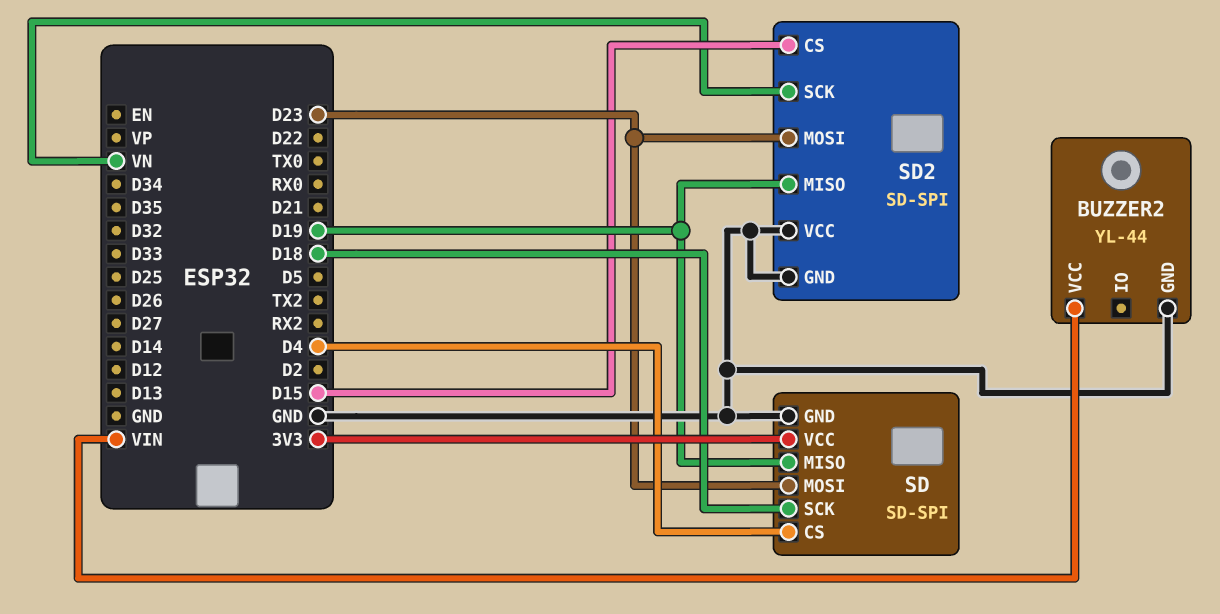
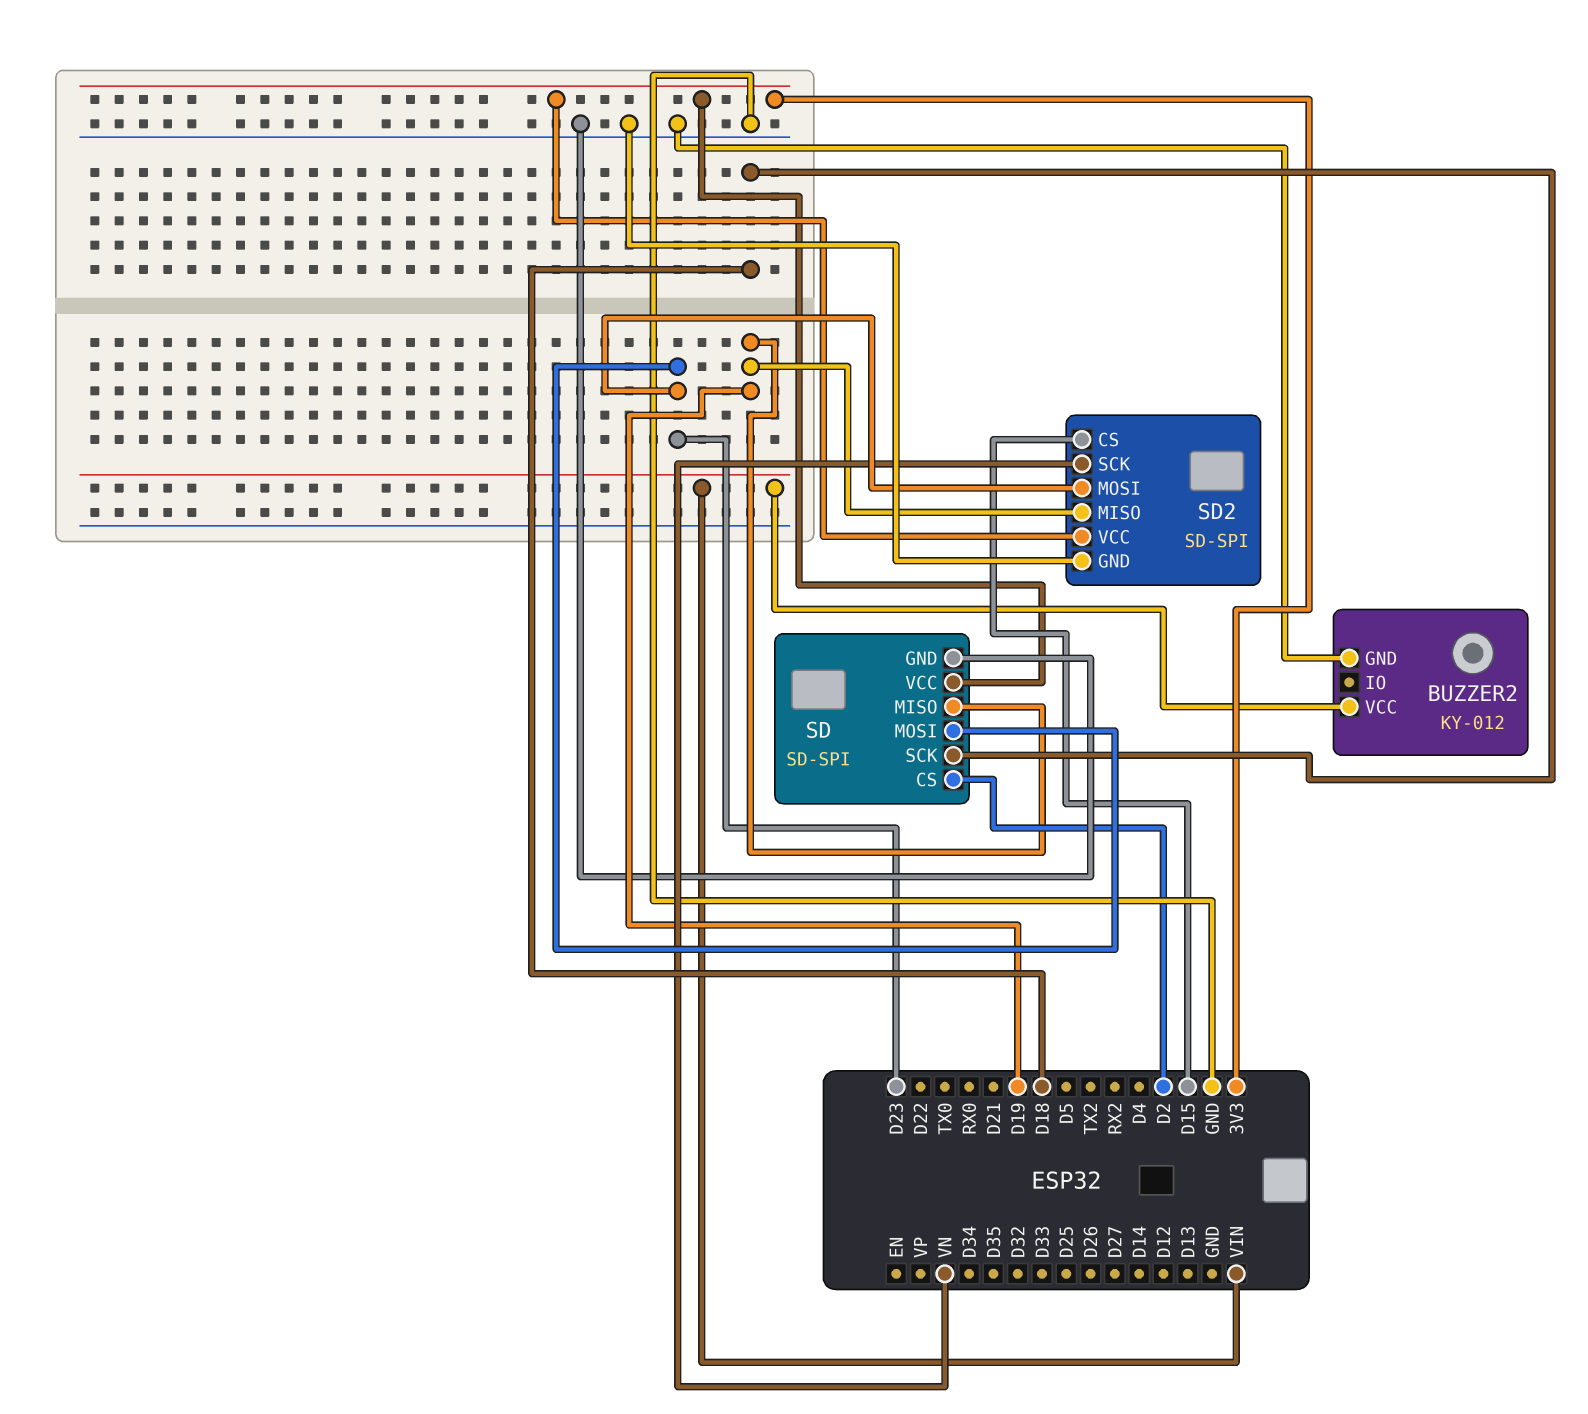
BUZZER2: YL-44 -> KY-012
SD pin CS: D4 -> D2
SD2 pin VCC: GND -> 3V3

